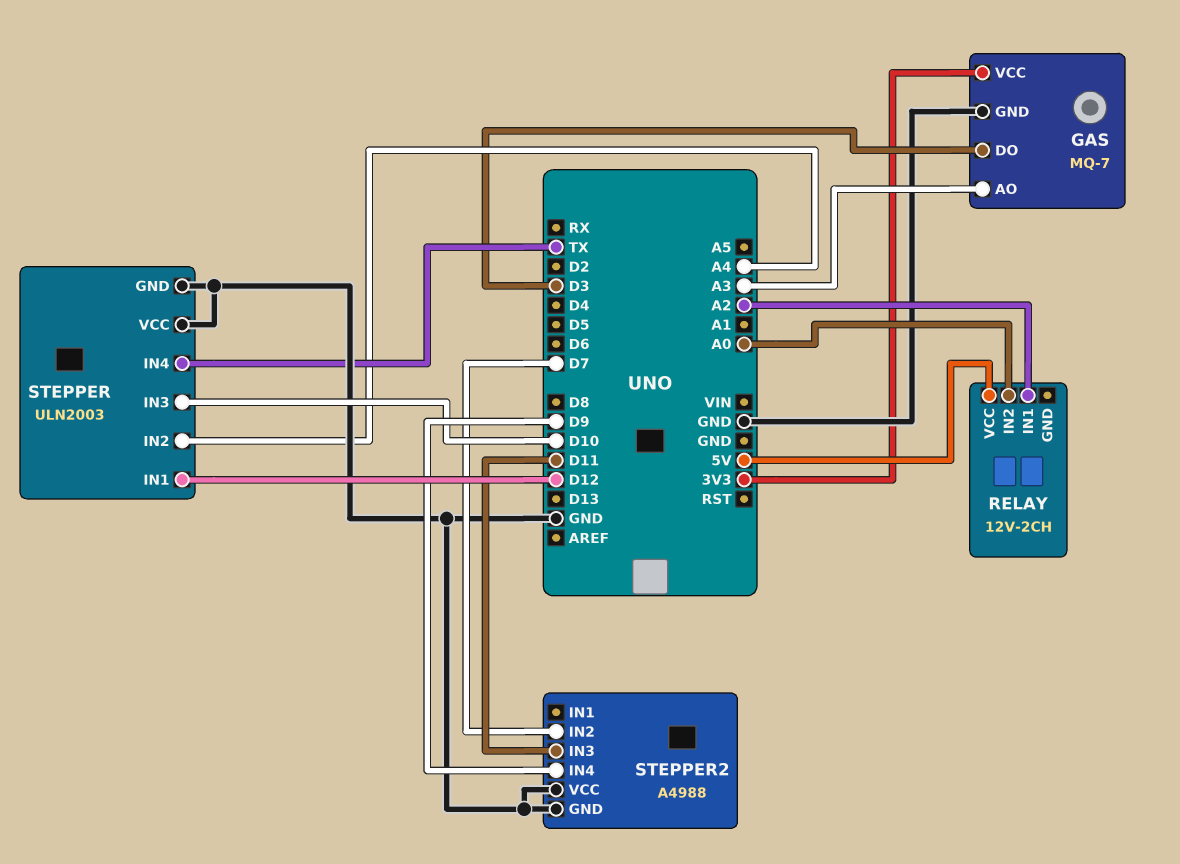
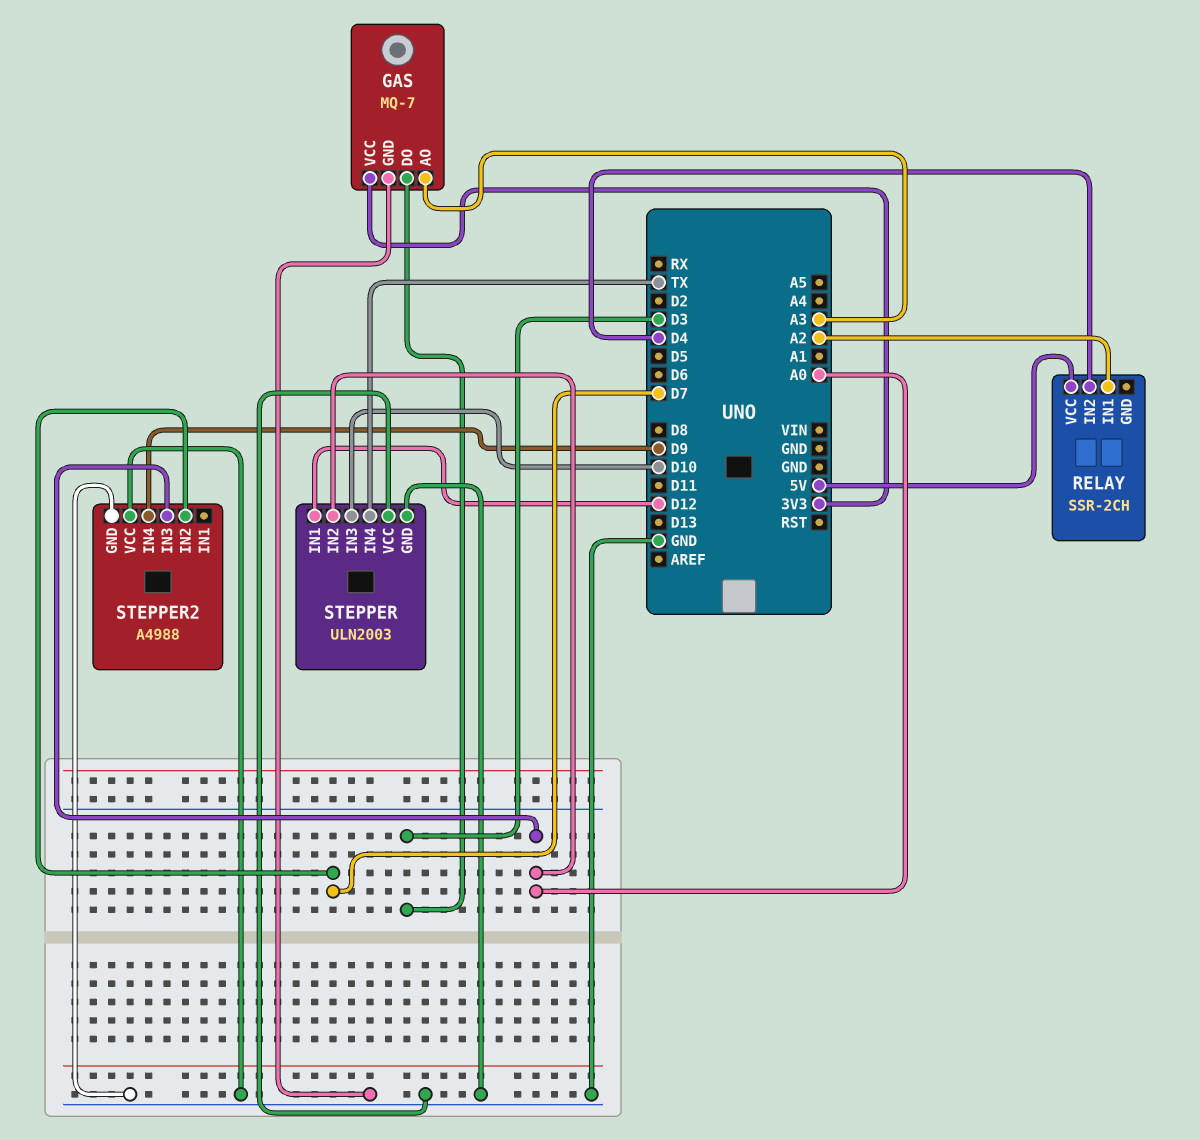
RELAY: 12V-2CH -> SSR-2CH
RELAY pin IN2: A0 -> D4
STEPPER pin IN2: A4 -> A0
STEPPER2 pin IN3: D11 -> A0

